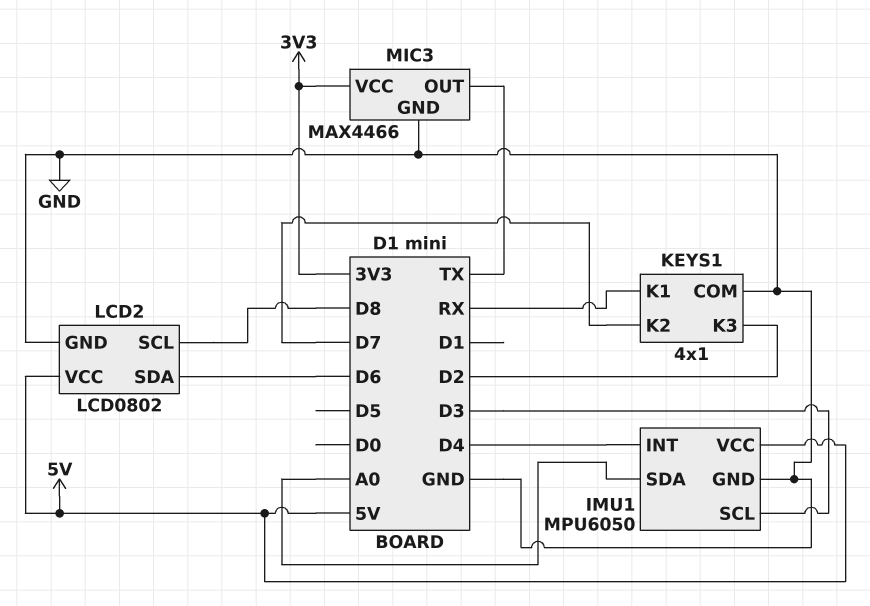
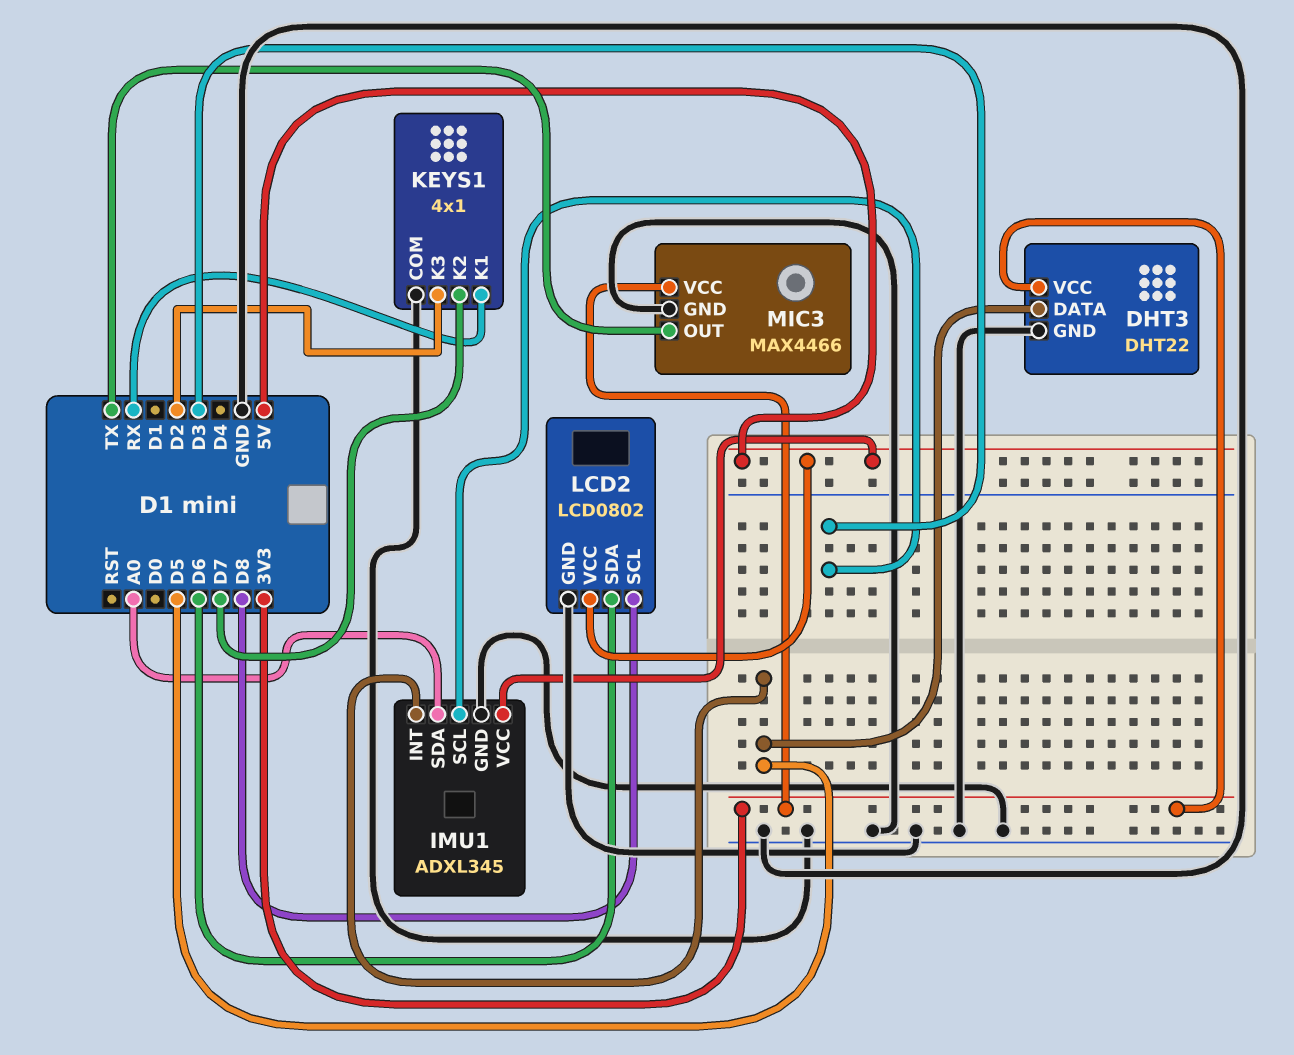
DHT3: none -> DHT22
DHT3 pin DATA: none -> D5
DHT3 pin GND: none -> GND
DHT3 pin VCC: none -> 3V3
IMU1: MPU6050 -> ADXL345
IMU1 pin INT: D4 -> D5

